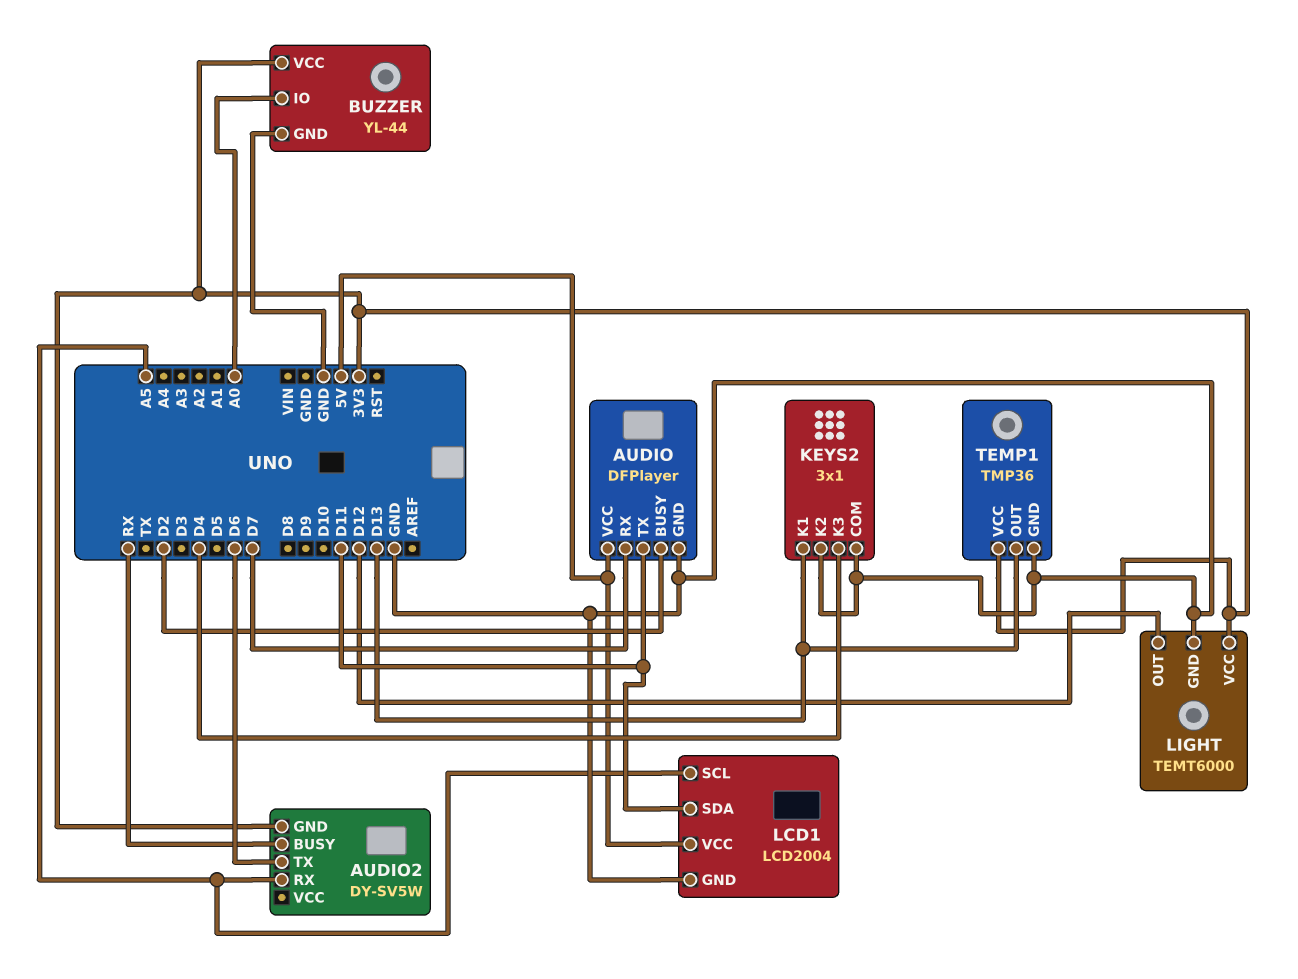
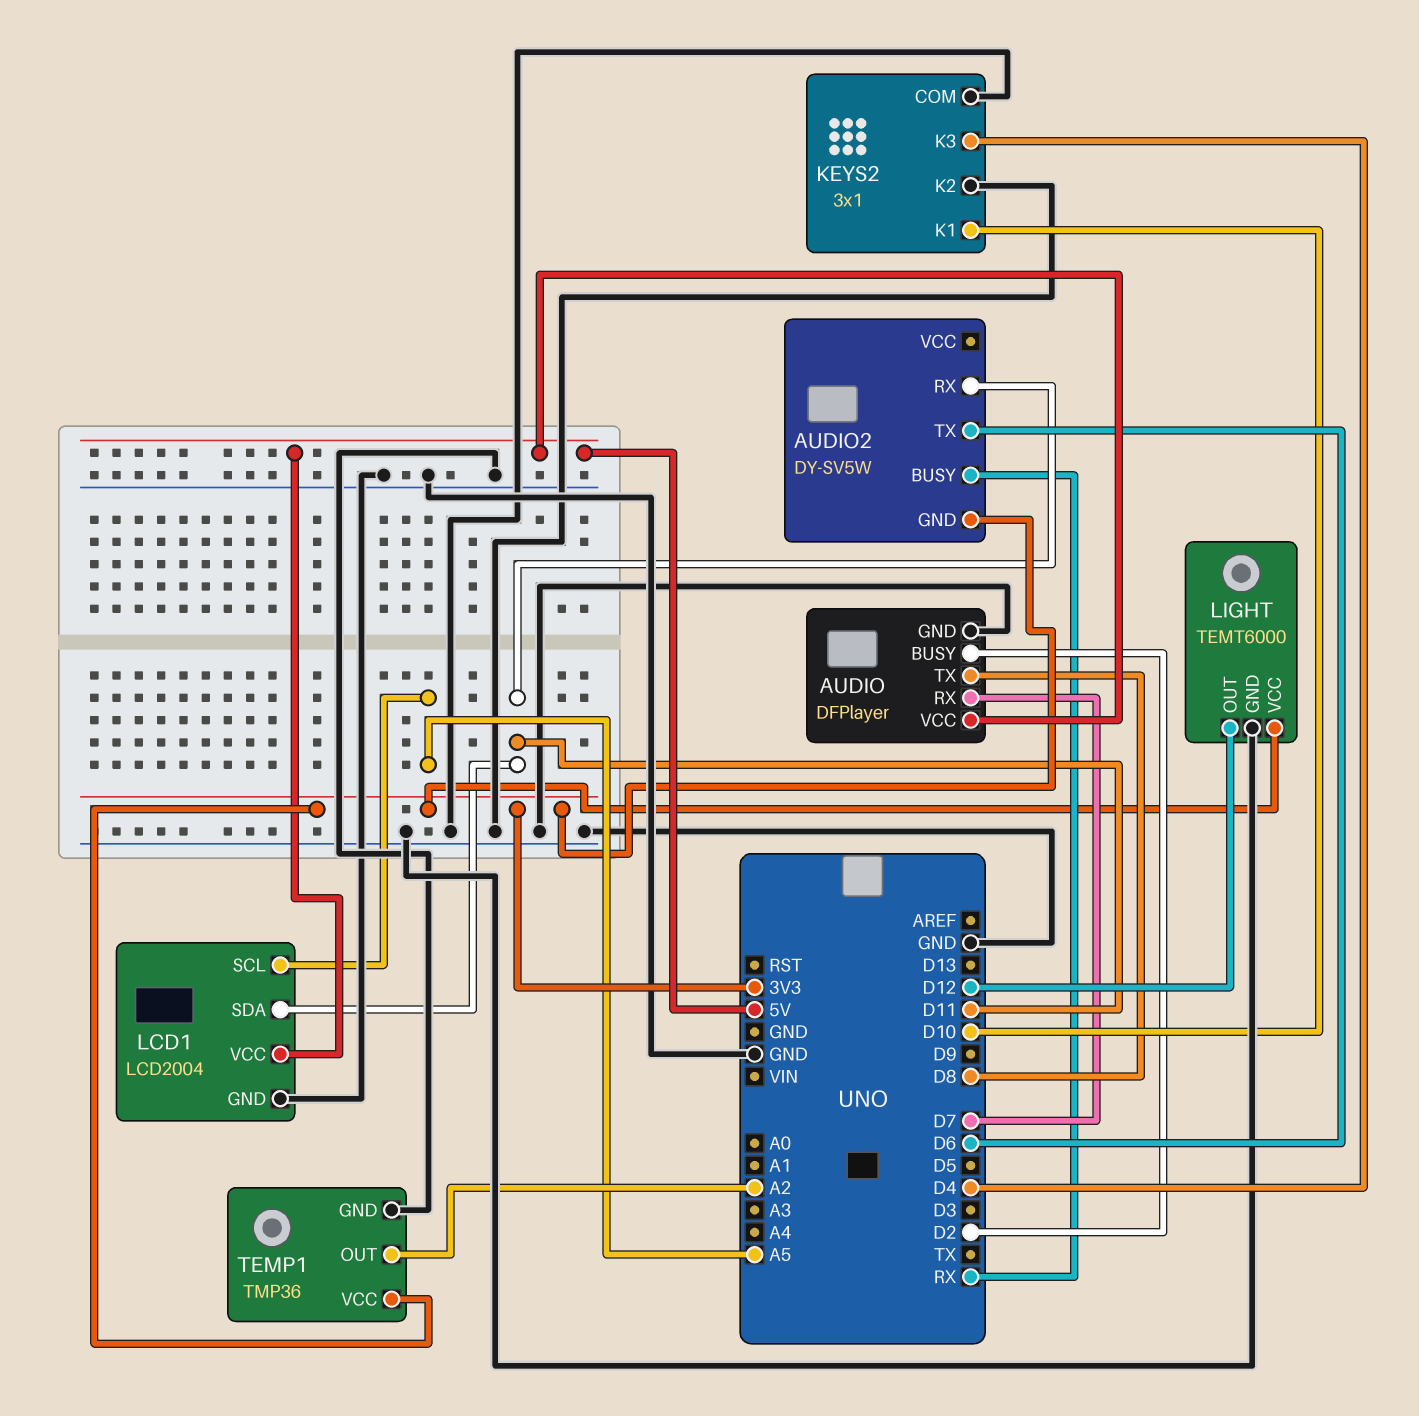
AUDIO pin TX: D11 -> D8
AUDIO2 pin RX: A5 -> D11
BUZZER: YL-44 -> none
BUZZER pin GND: GND -> none
BUZZER pin IO: A0 -> none
BUZZER pin VCC: 3V3 -> none
KEYS2 pin K1: D13 -> D10
TEMP1 pin OUT: D13 -> A2

